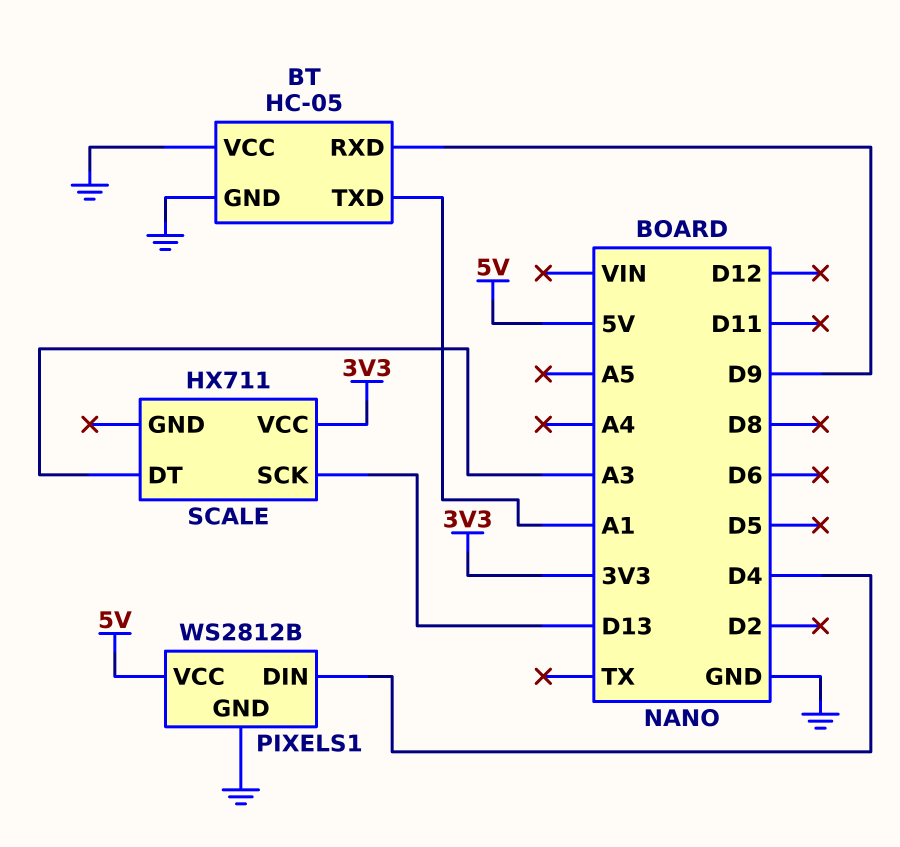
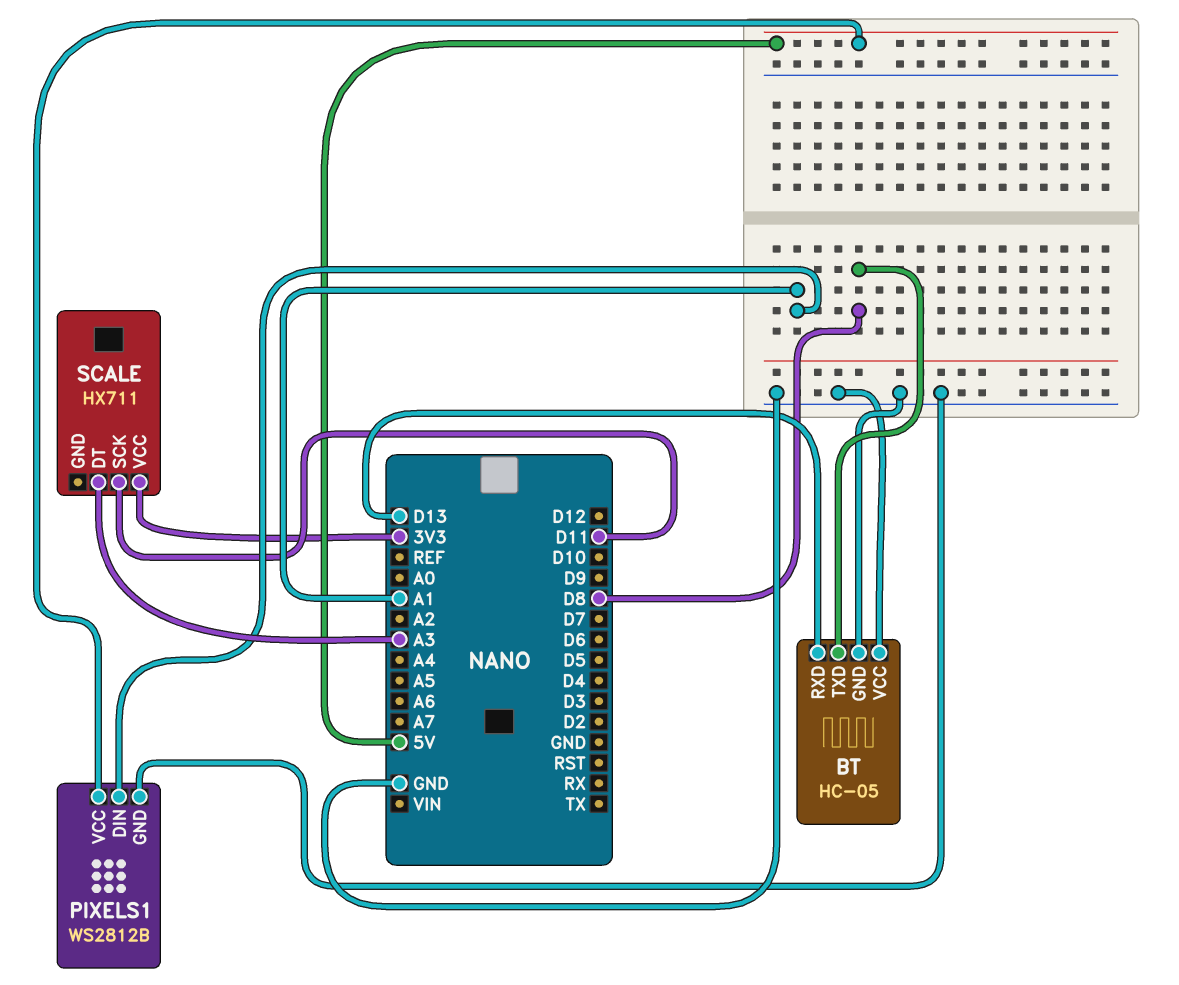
BT pin RXD: D9 -> D13
BT pin TXD: A1 -> D8
PIXELS1 pin DIN: D4 -> A1
SCALE pin SCK: D13 -> D11

